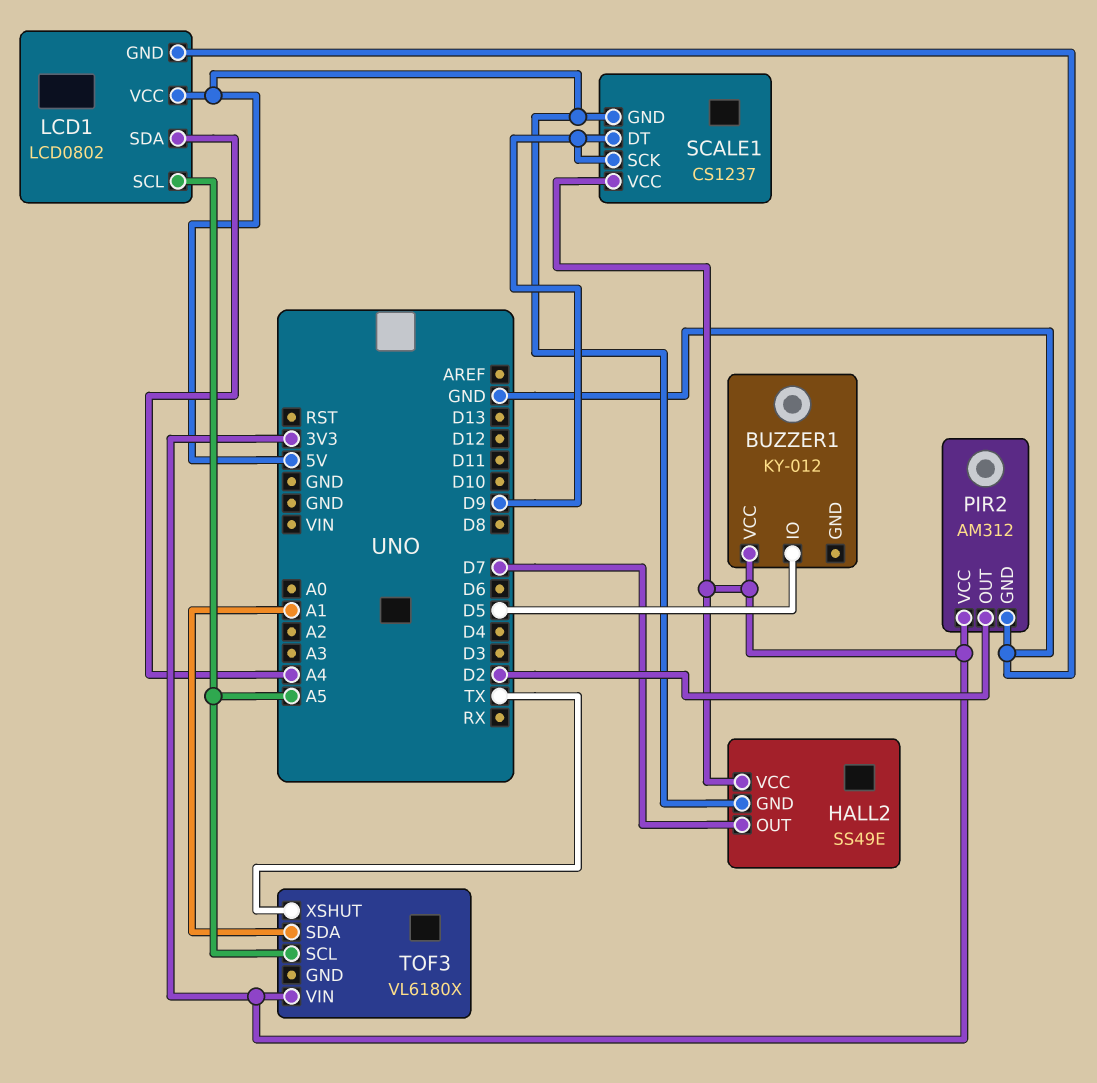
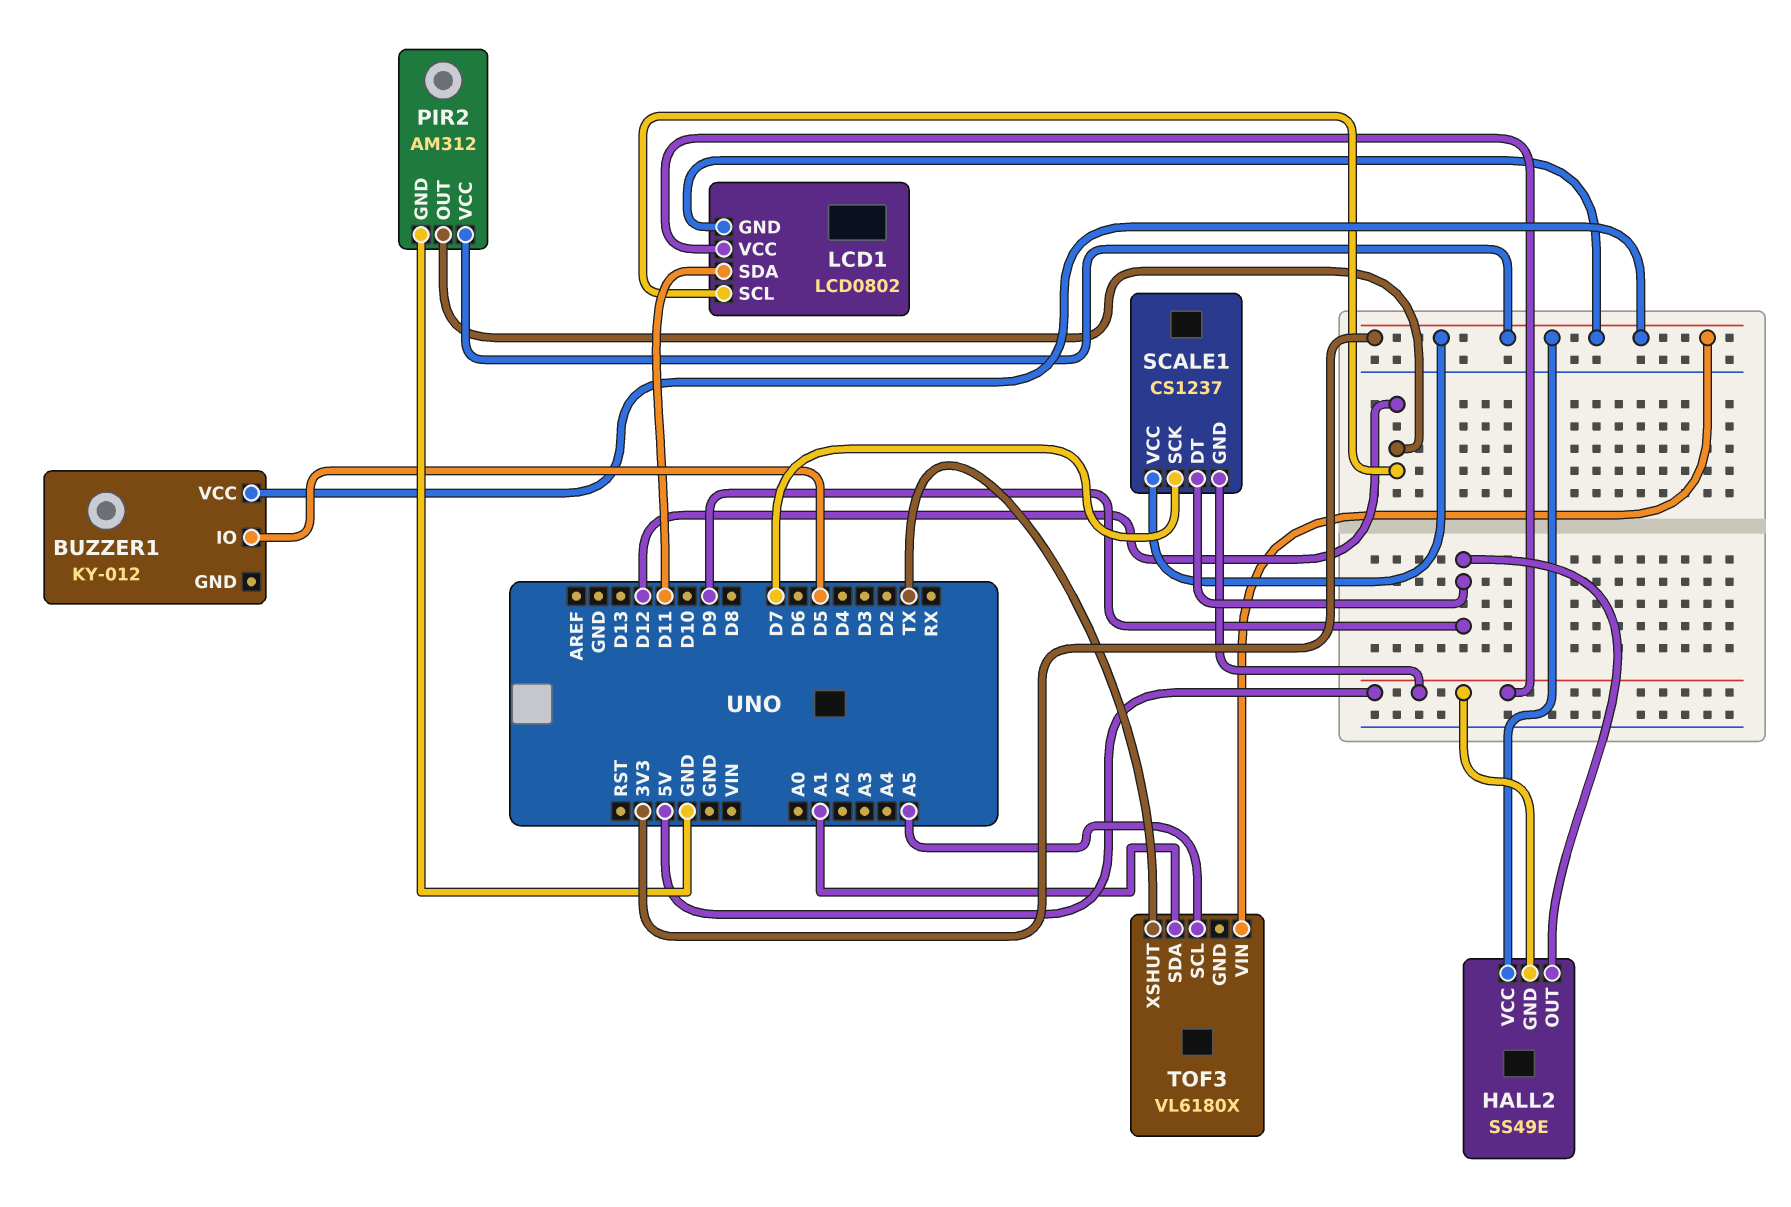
HALL2 pin OUT: D7 -> D9
LCD1 pin GND: GND -> 3V3
LCD1 pin SCL: A5 -> D12
LCD1 pin SDA: A4 -> D11
PIR2 pin OUT: D2 -> D12
SCALE1 pin SCK: D9 -> D7

